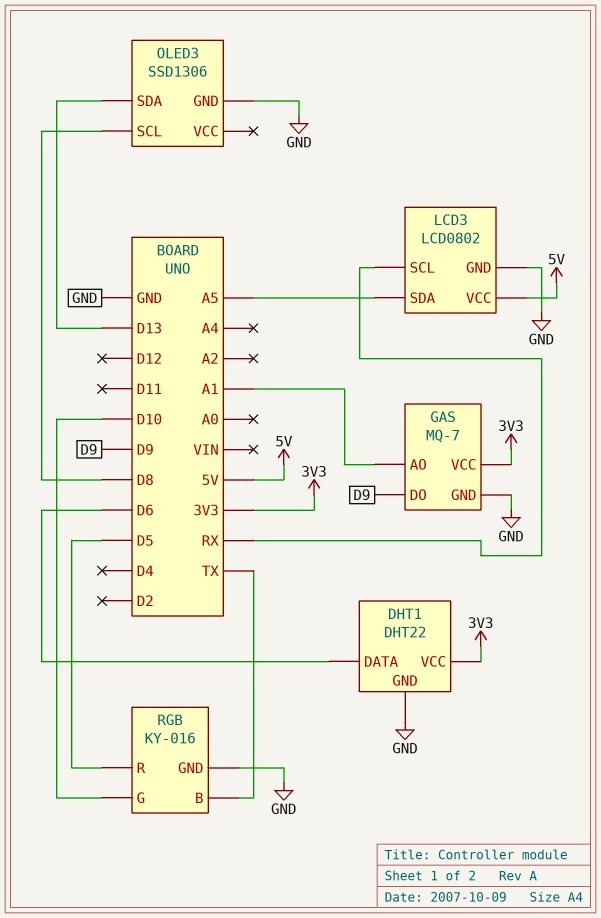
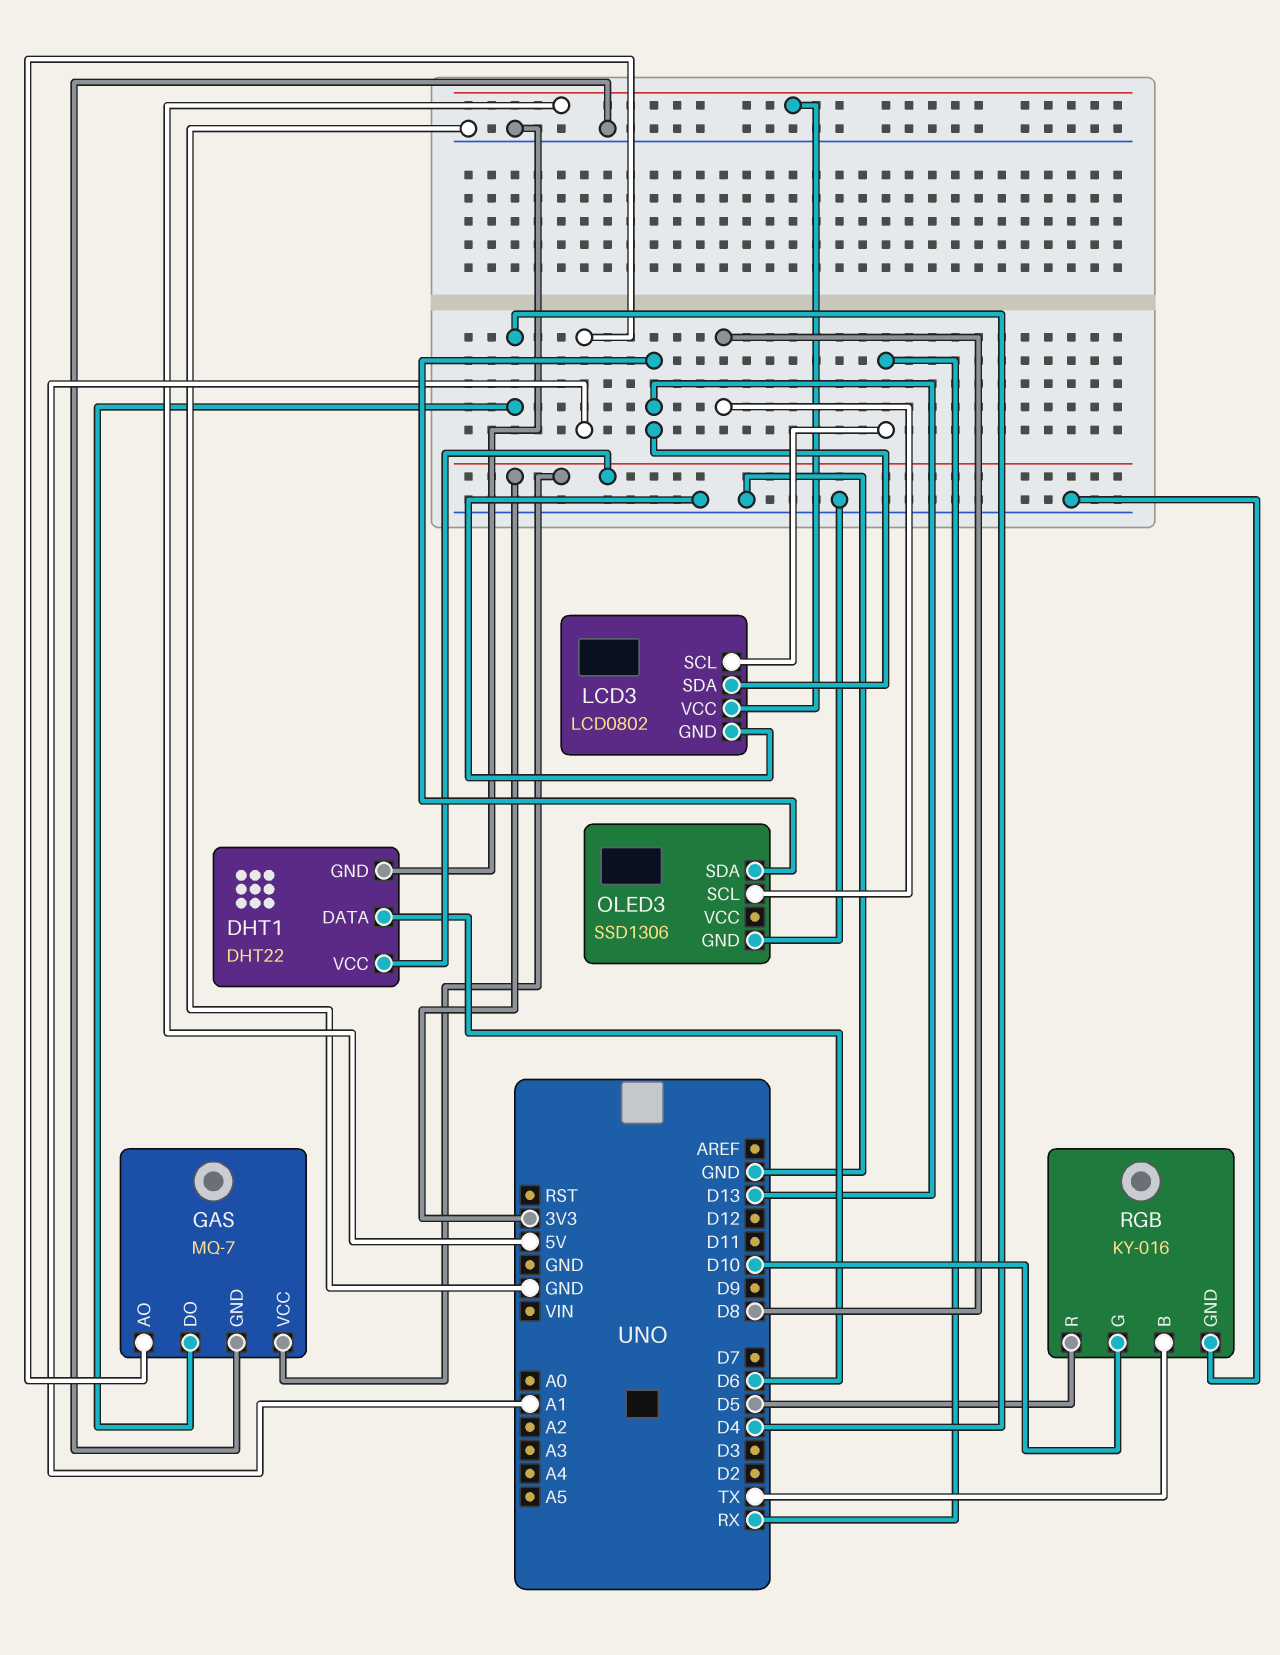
GAS pin DO: D9 -> D4
LCD3 pin SDA: A5 -> D13

